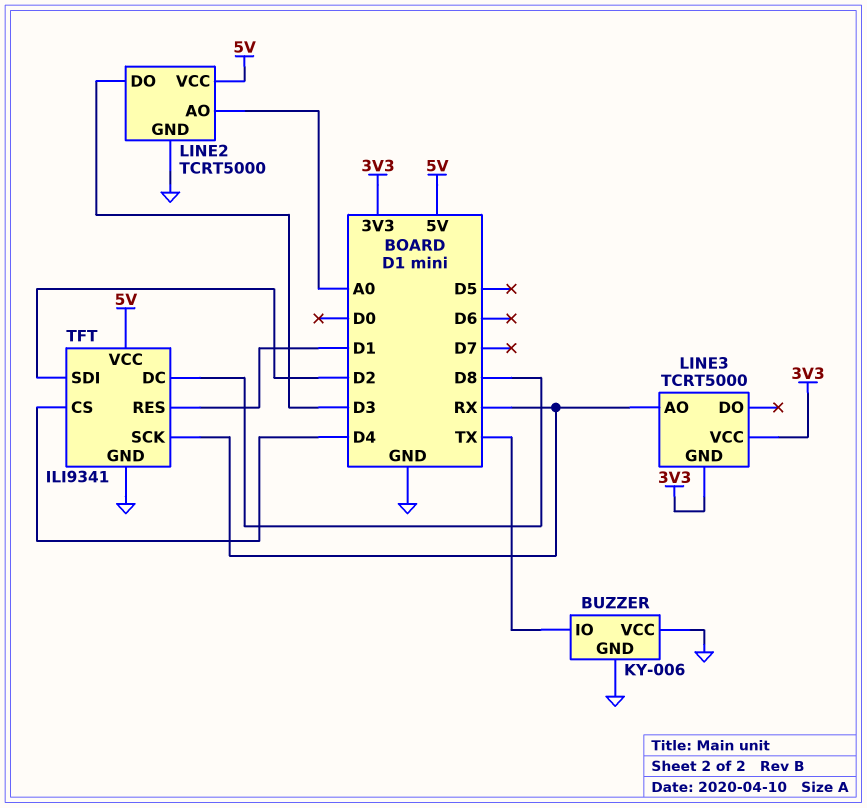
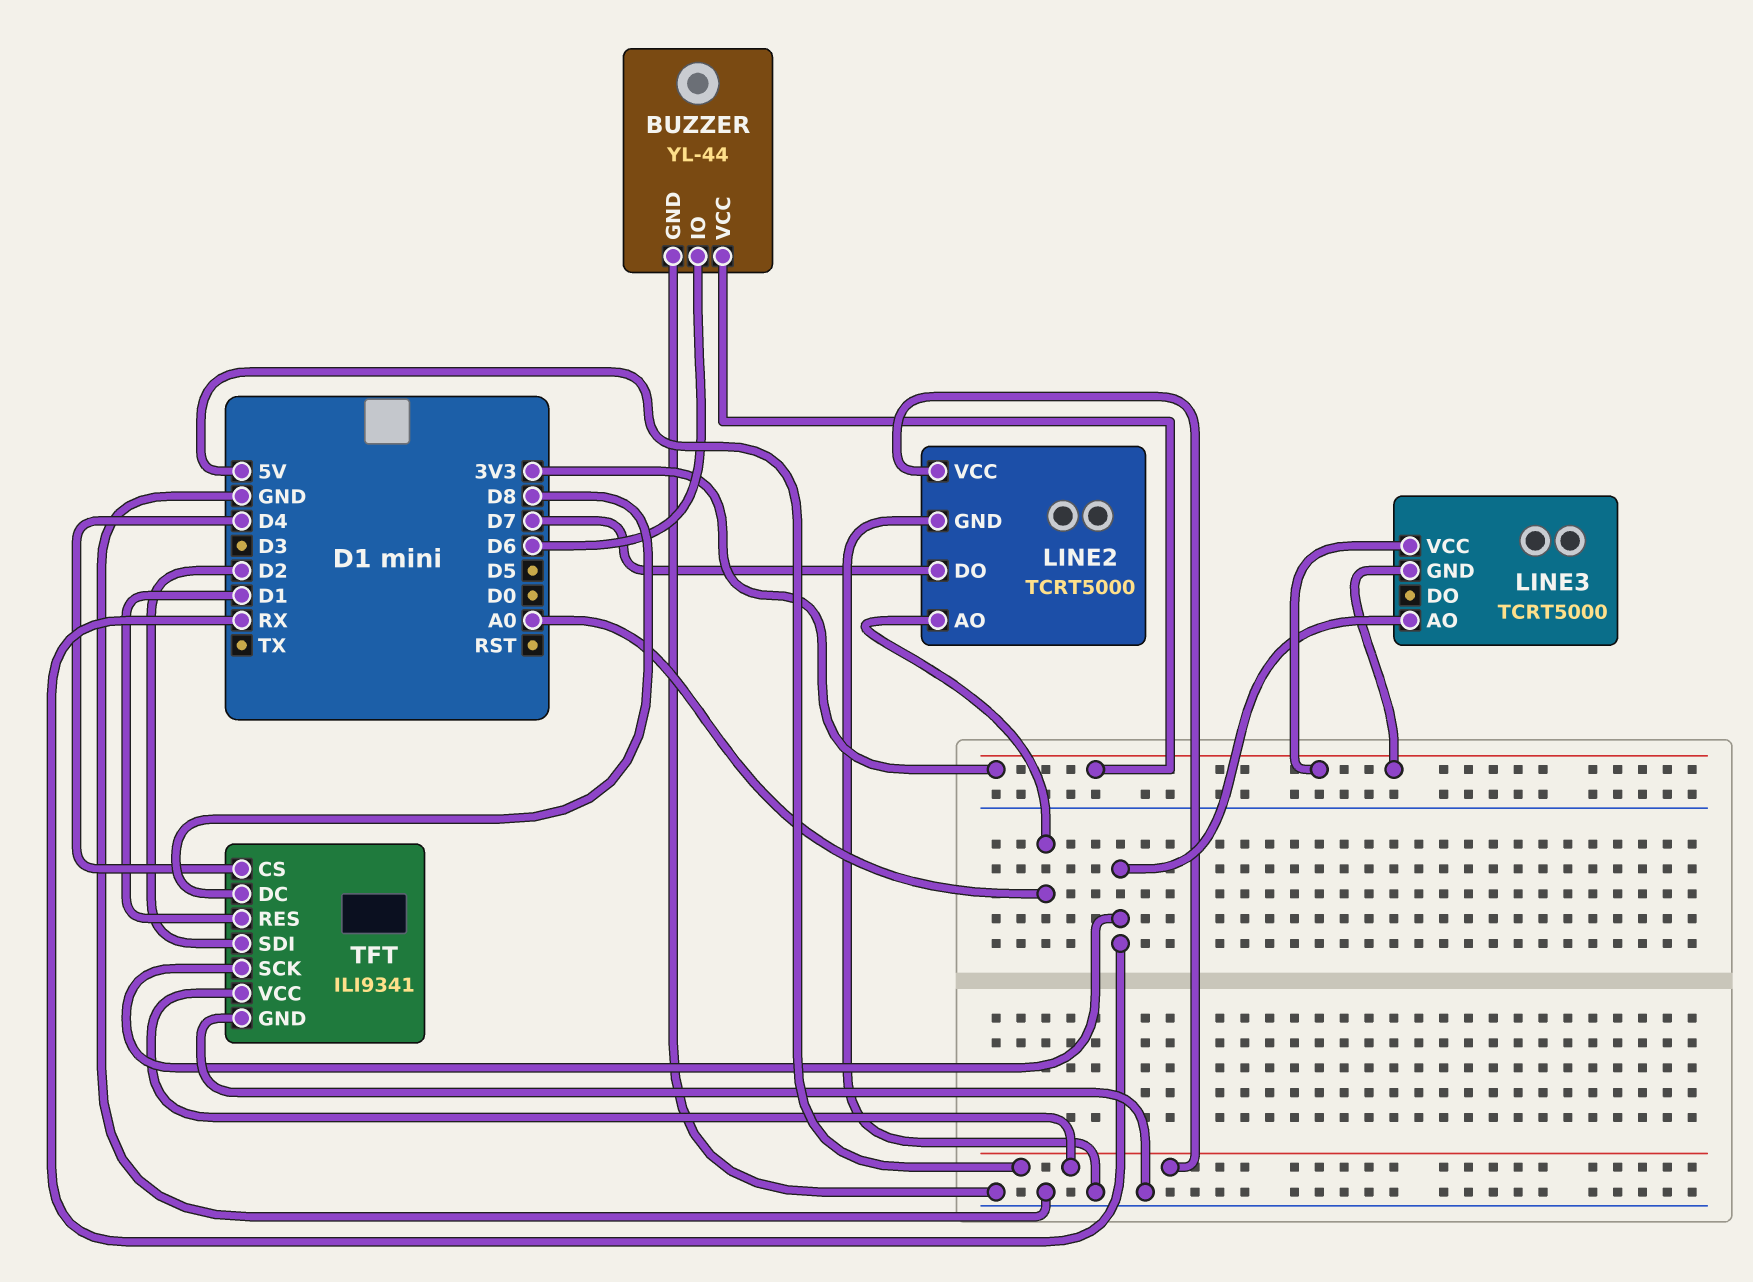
BUZZER: KY-006 -> YL-44
BUZZER pin IO: TX -> D6
BUZZER pin VCC: GND -> 3V3
LINE2 pin DO: D3 -> D7

